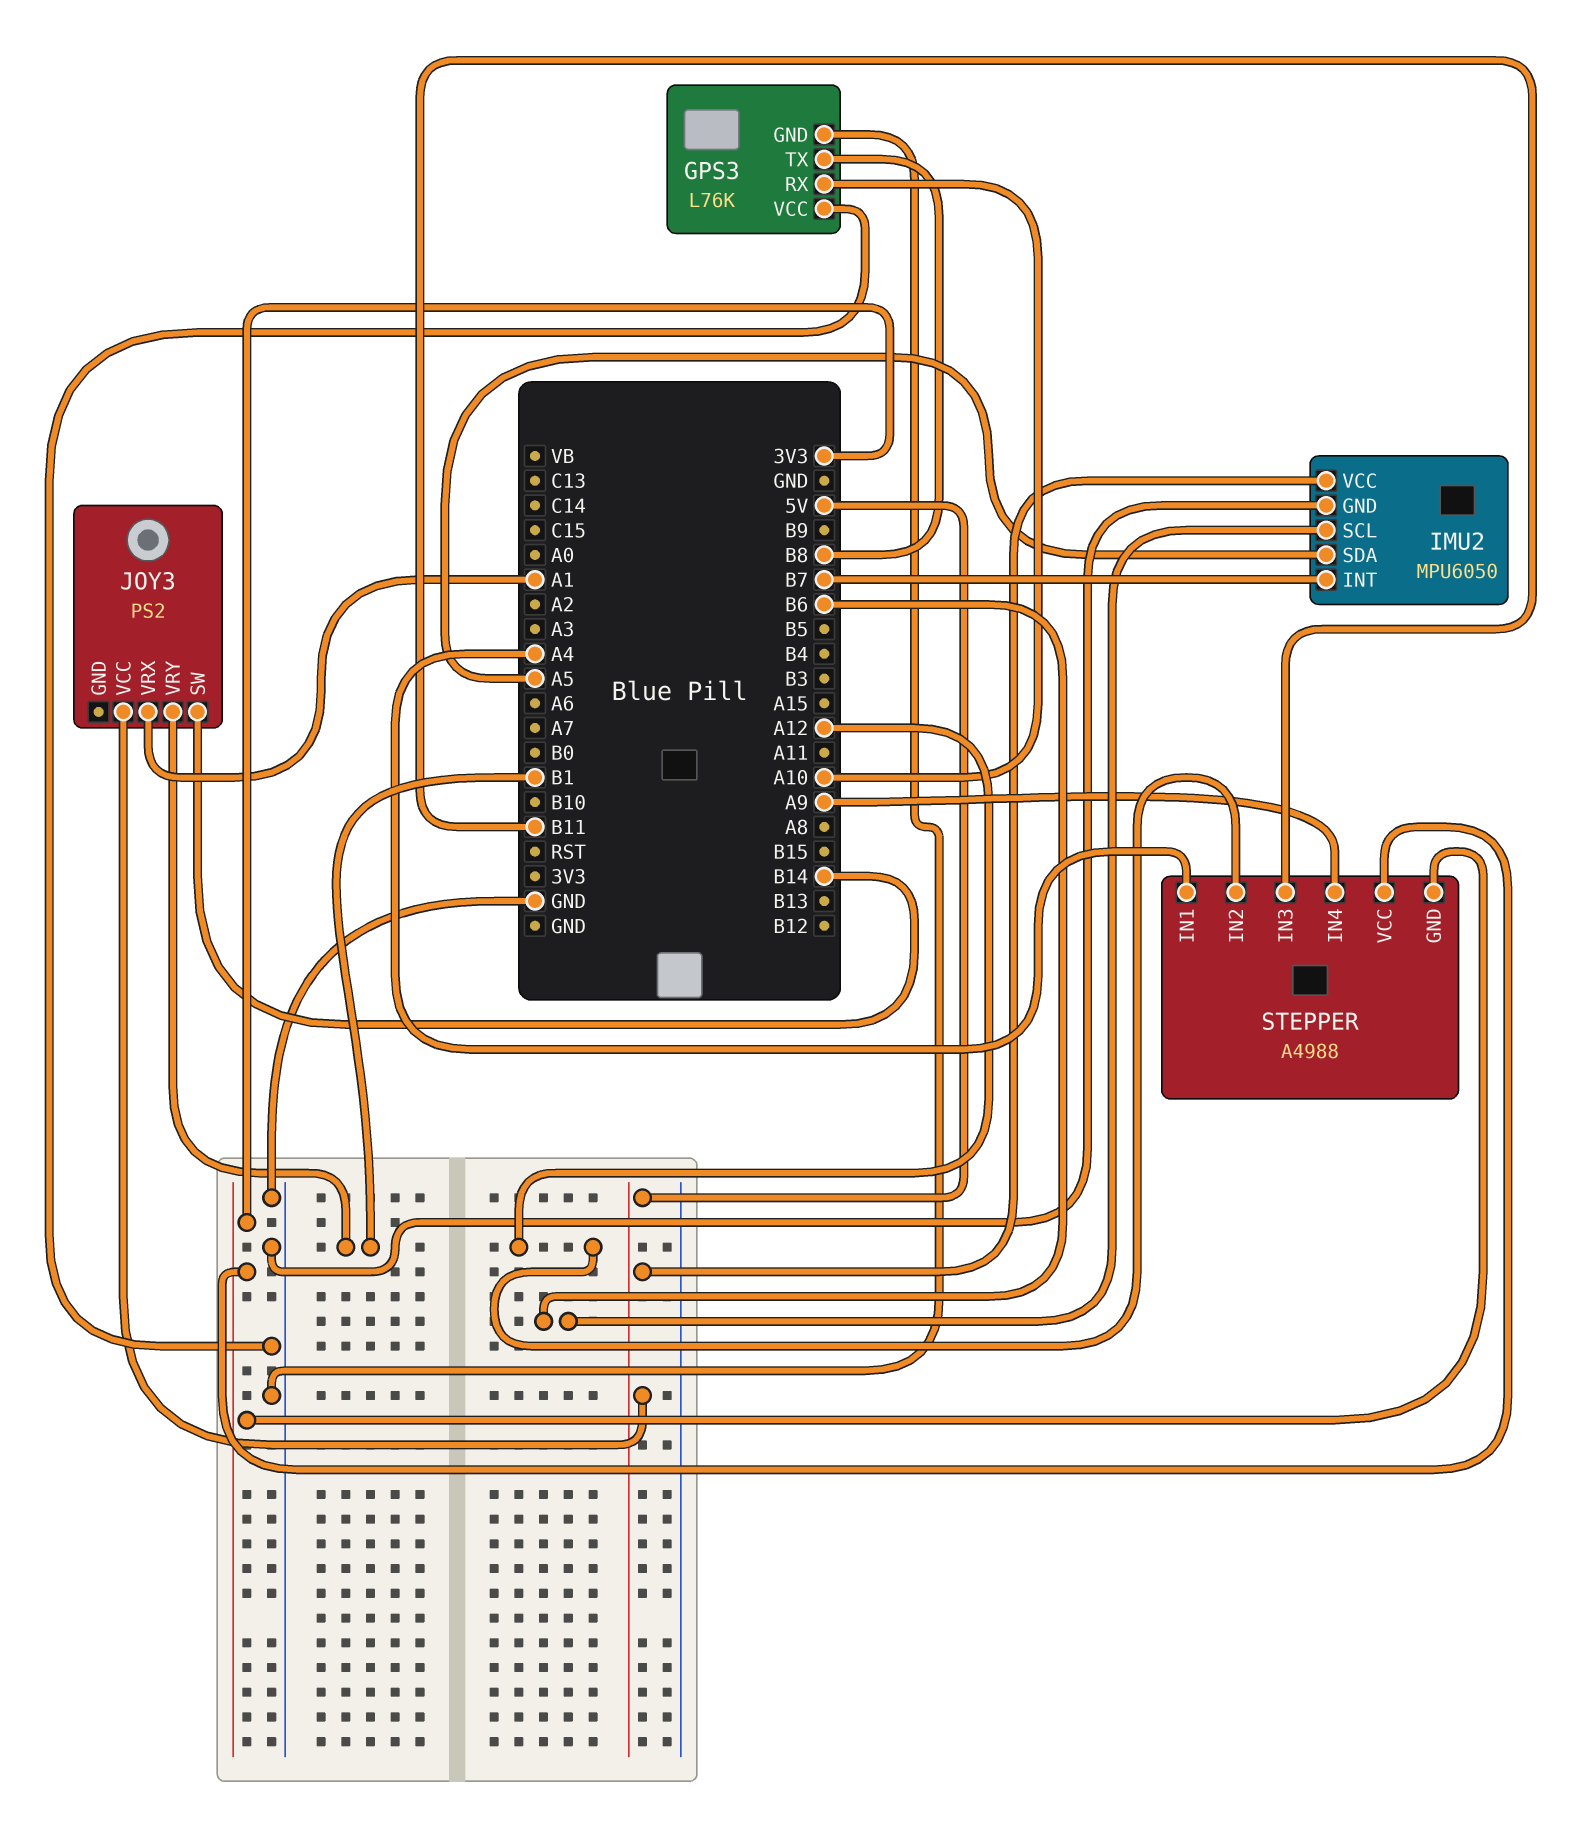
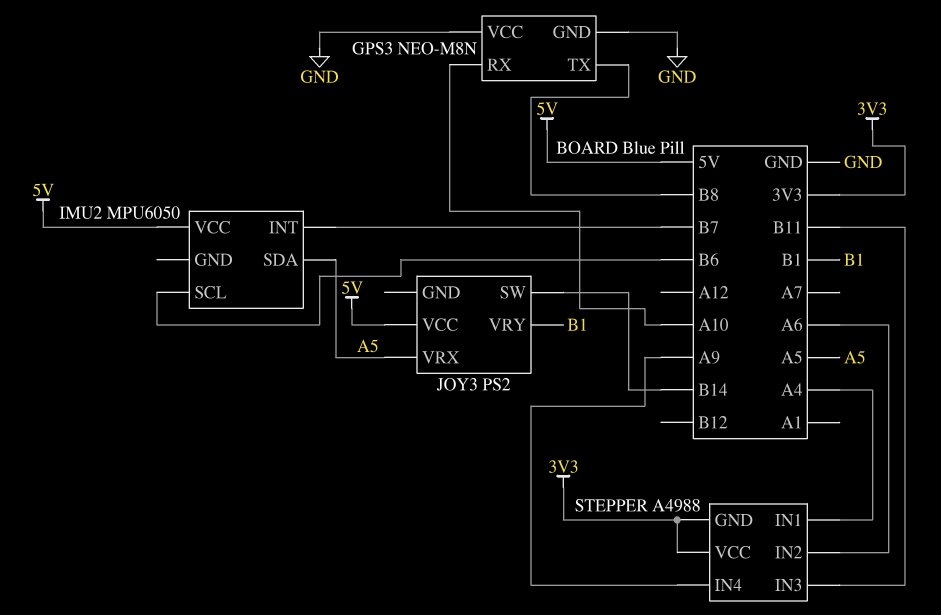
GPS3: L76K -> NEO-M8N
IMU2 pin GND: GND -> none
JOY3 pin VRX: A1 -> A5
STEPPER pin IN2: A12 -> A6

